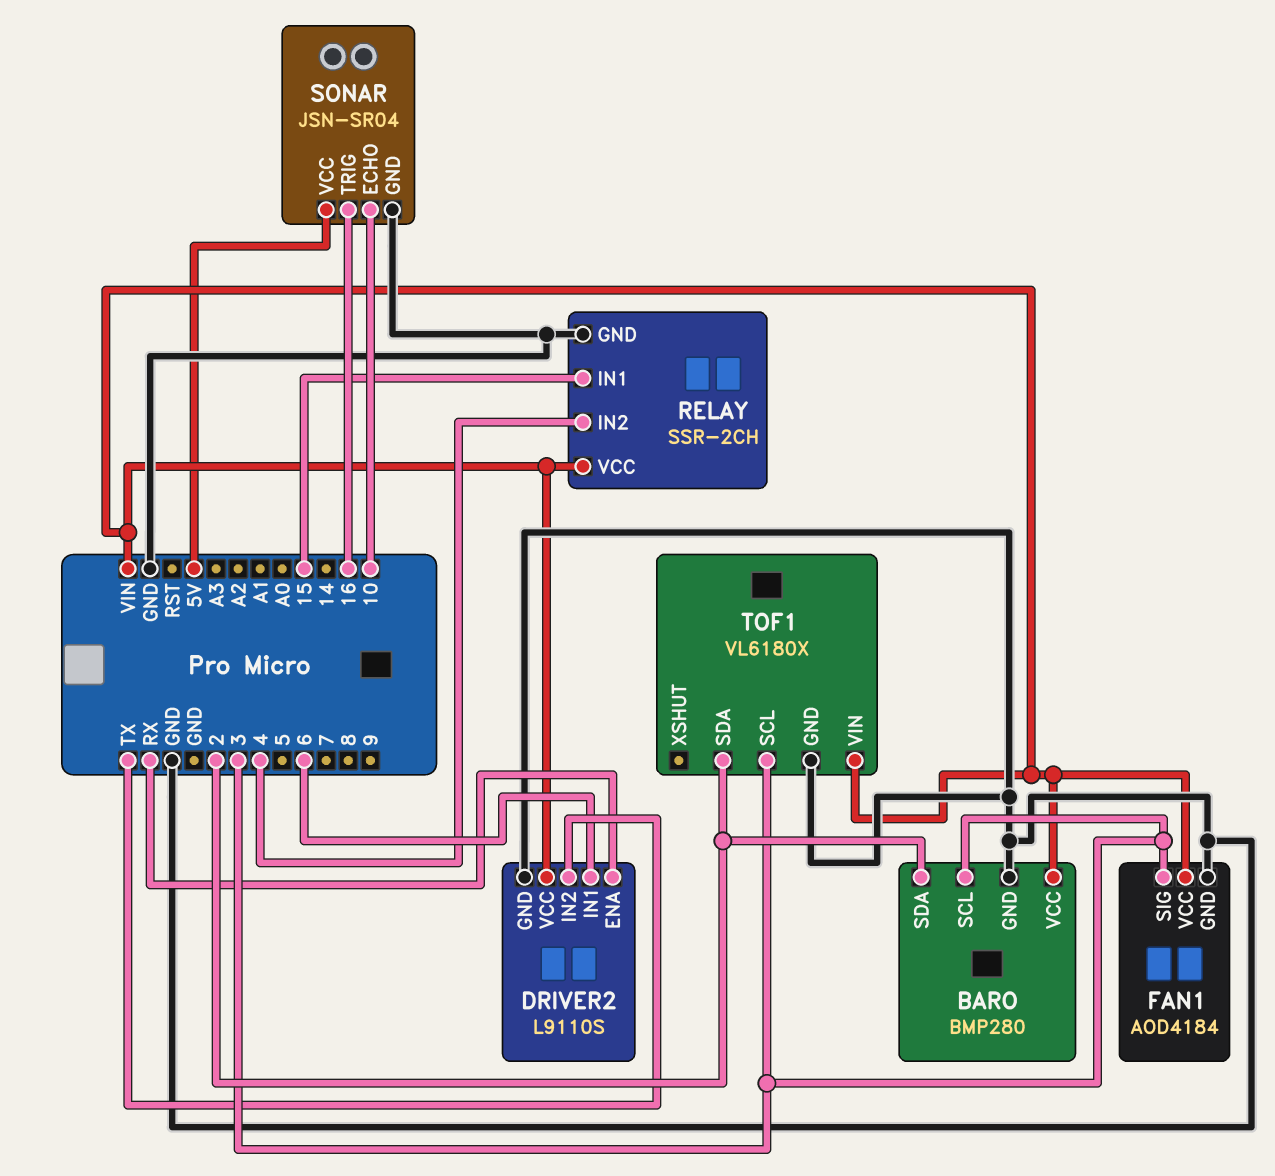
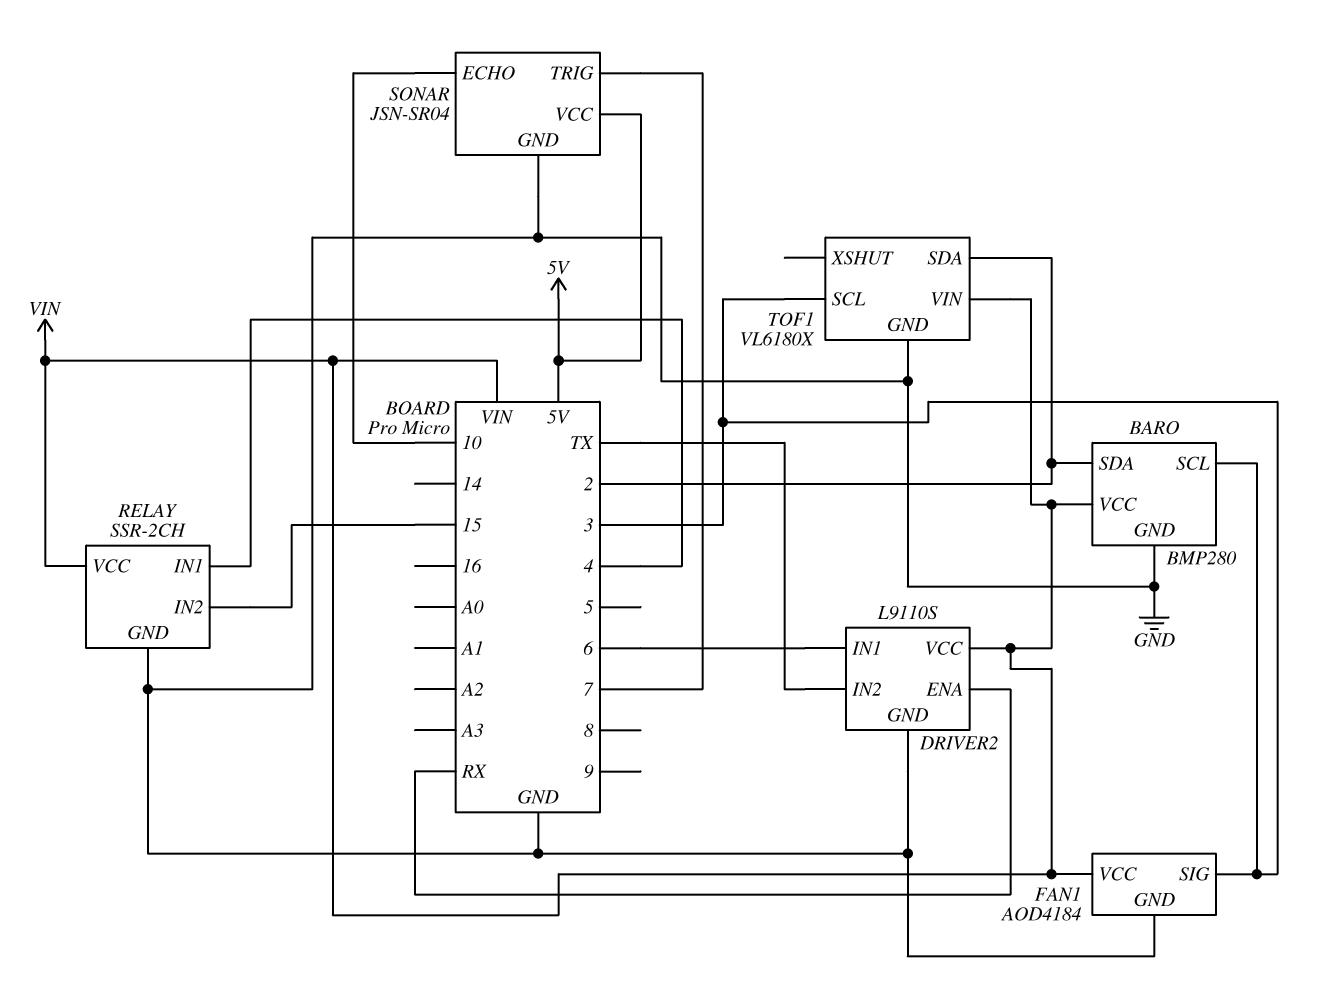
RELAY pin IN1: 15 -> 4
RELAY pin IN2: 4 -> 15
SONAR pin TRIG: 16 -> 7

